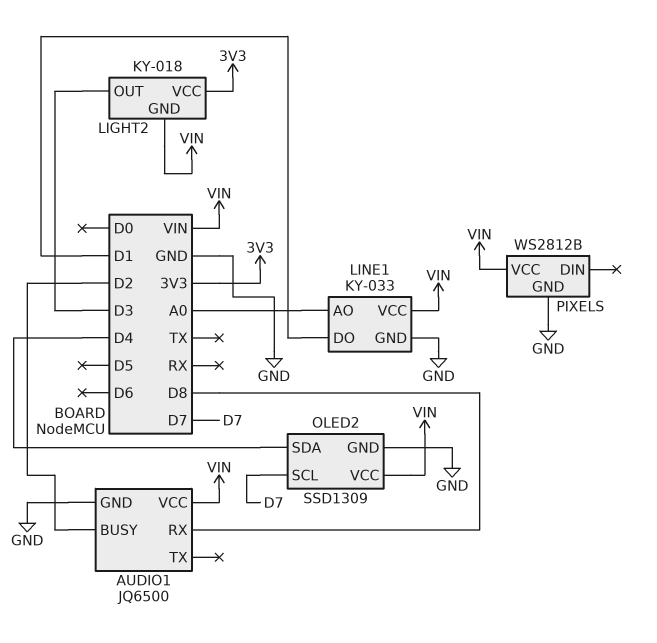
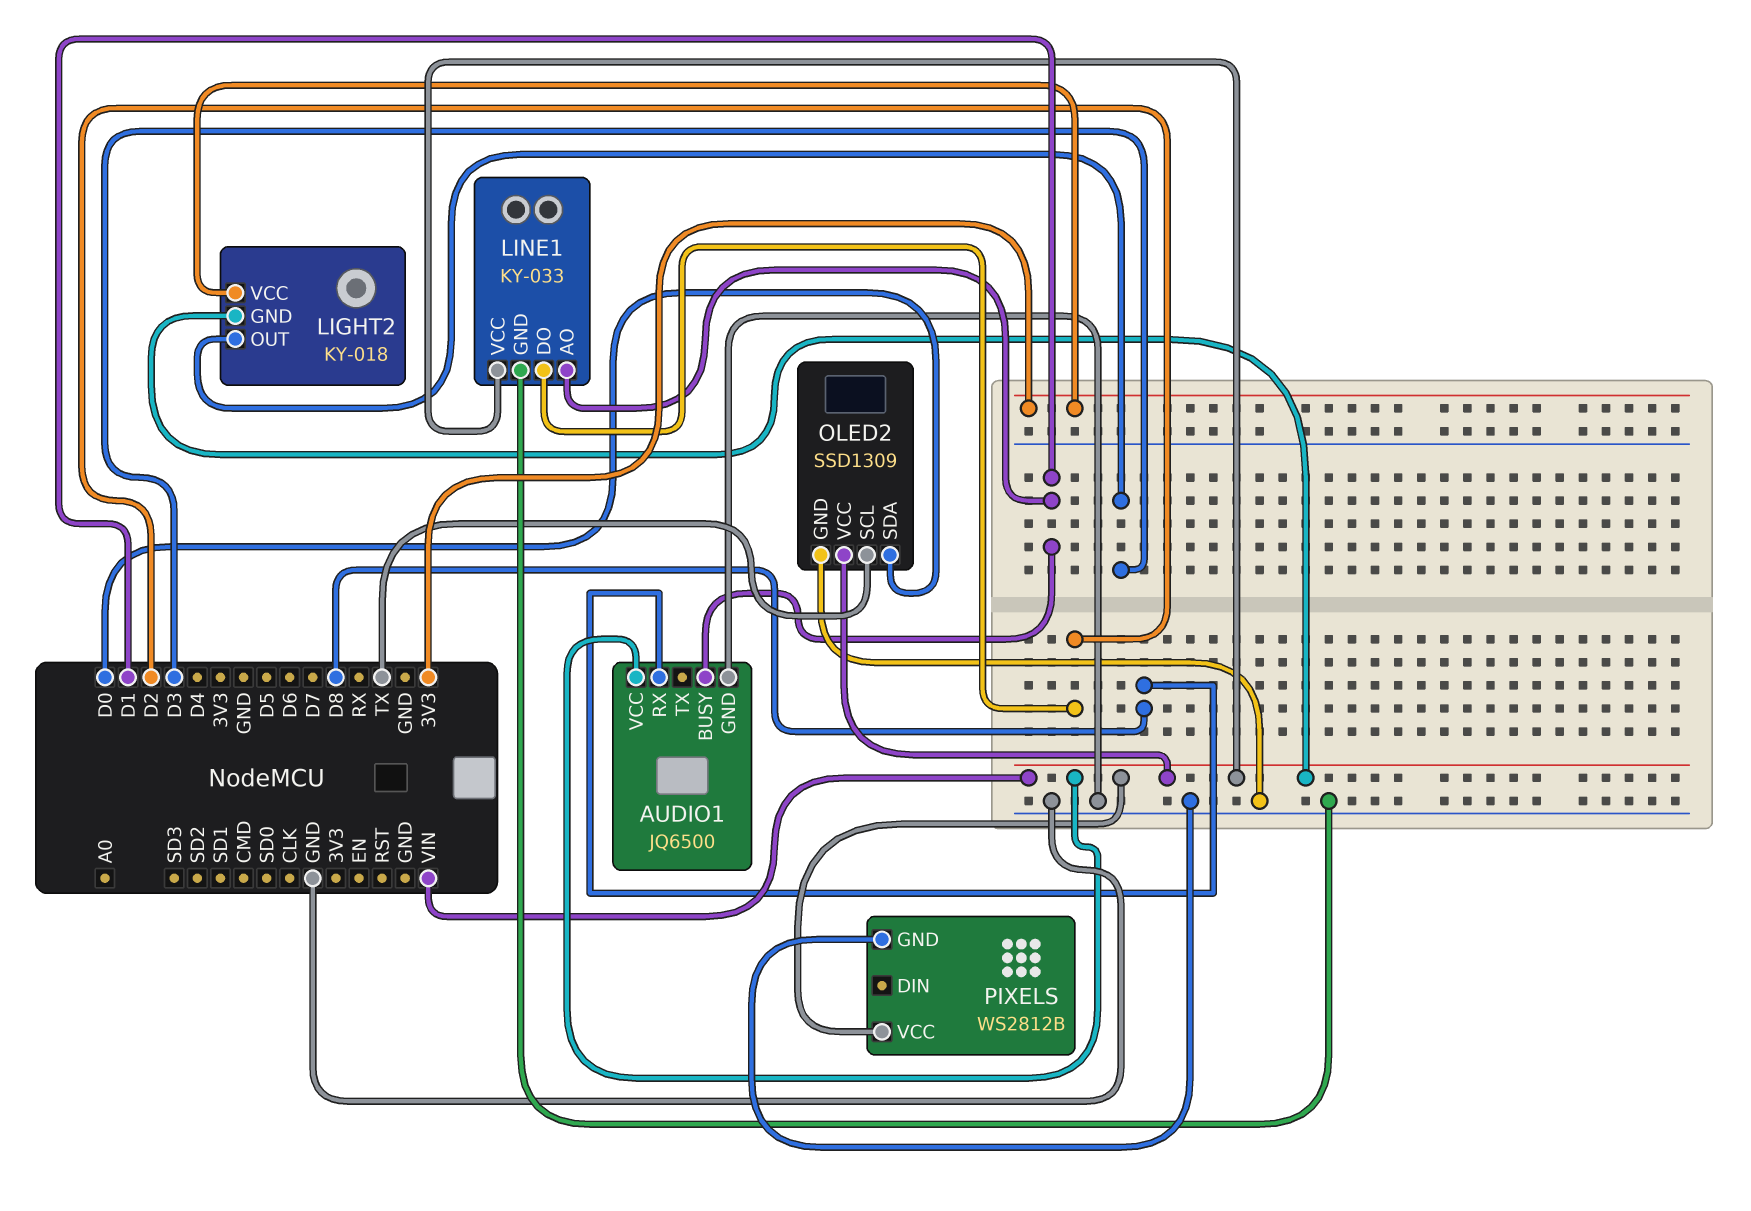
AUDIO1 pin BUSY: D2 -> D1
LINE1 pin AO: A0 -> D1
LINE1 pin DO: D1 -> D2
OLED2 pin SCL: D7 -> TX
OLED2 pin SDA: D4 -> D0

